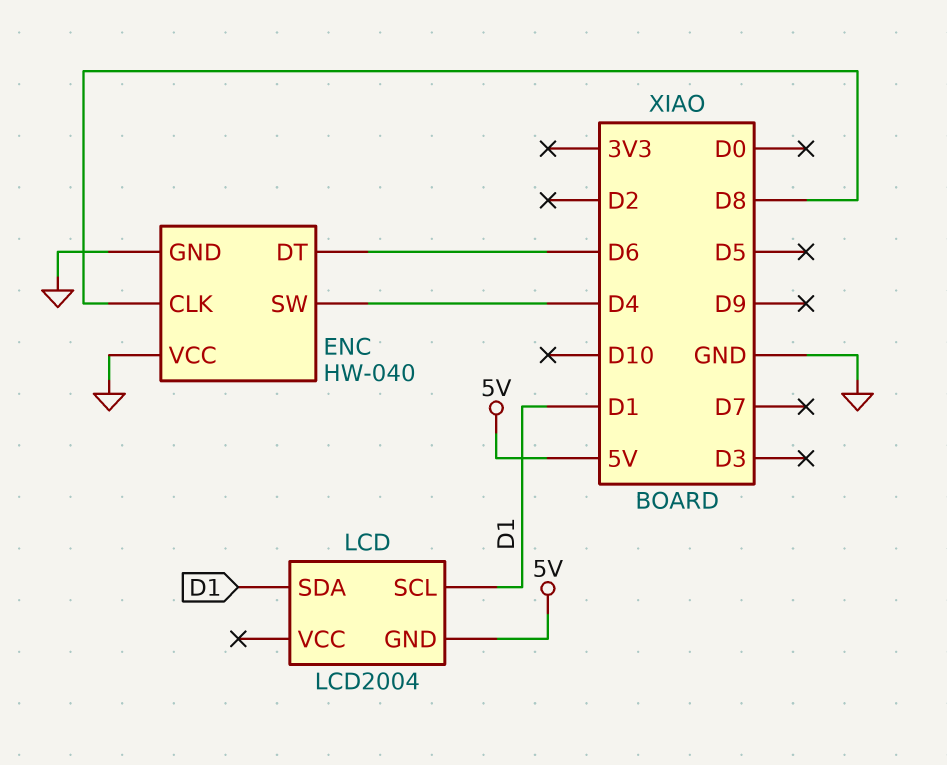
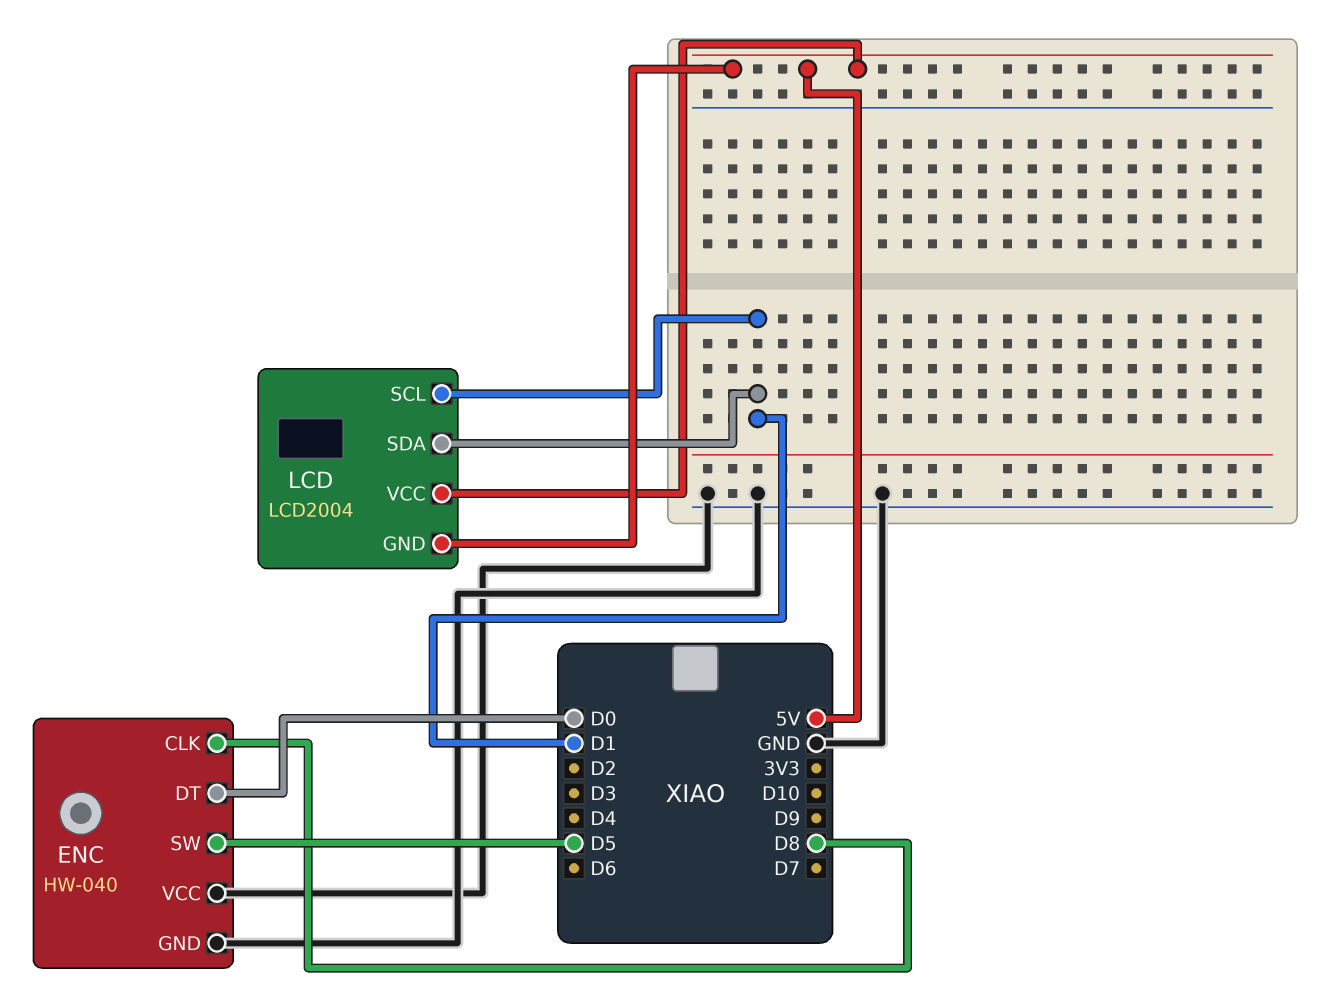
ENC pin DT: D6 -> D0
ENC pin SW: D4 -> D5
LCD pin VCC: none -> 5V

